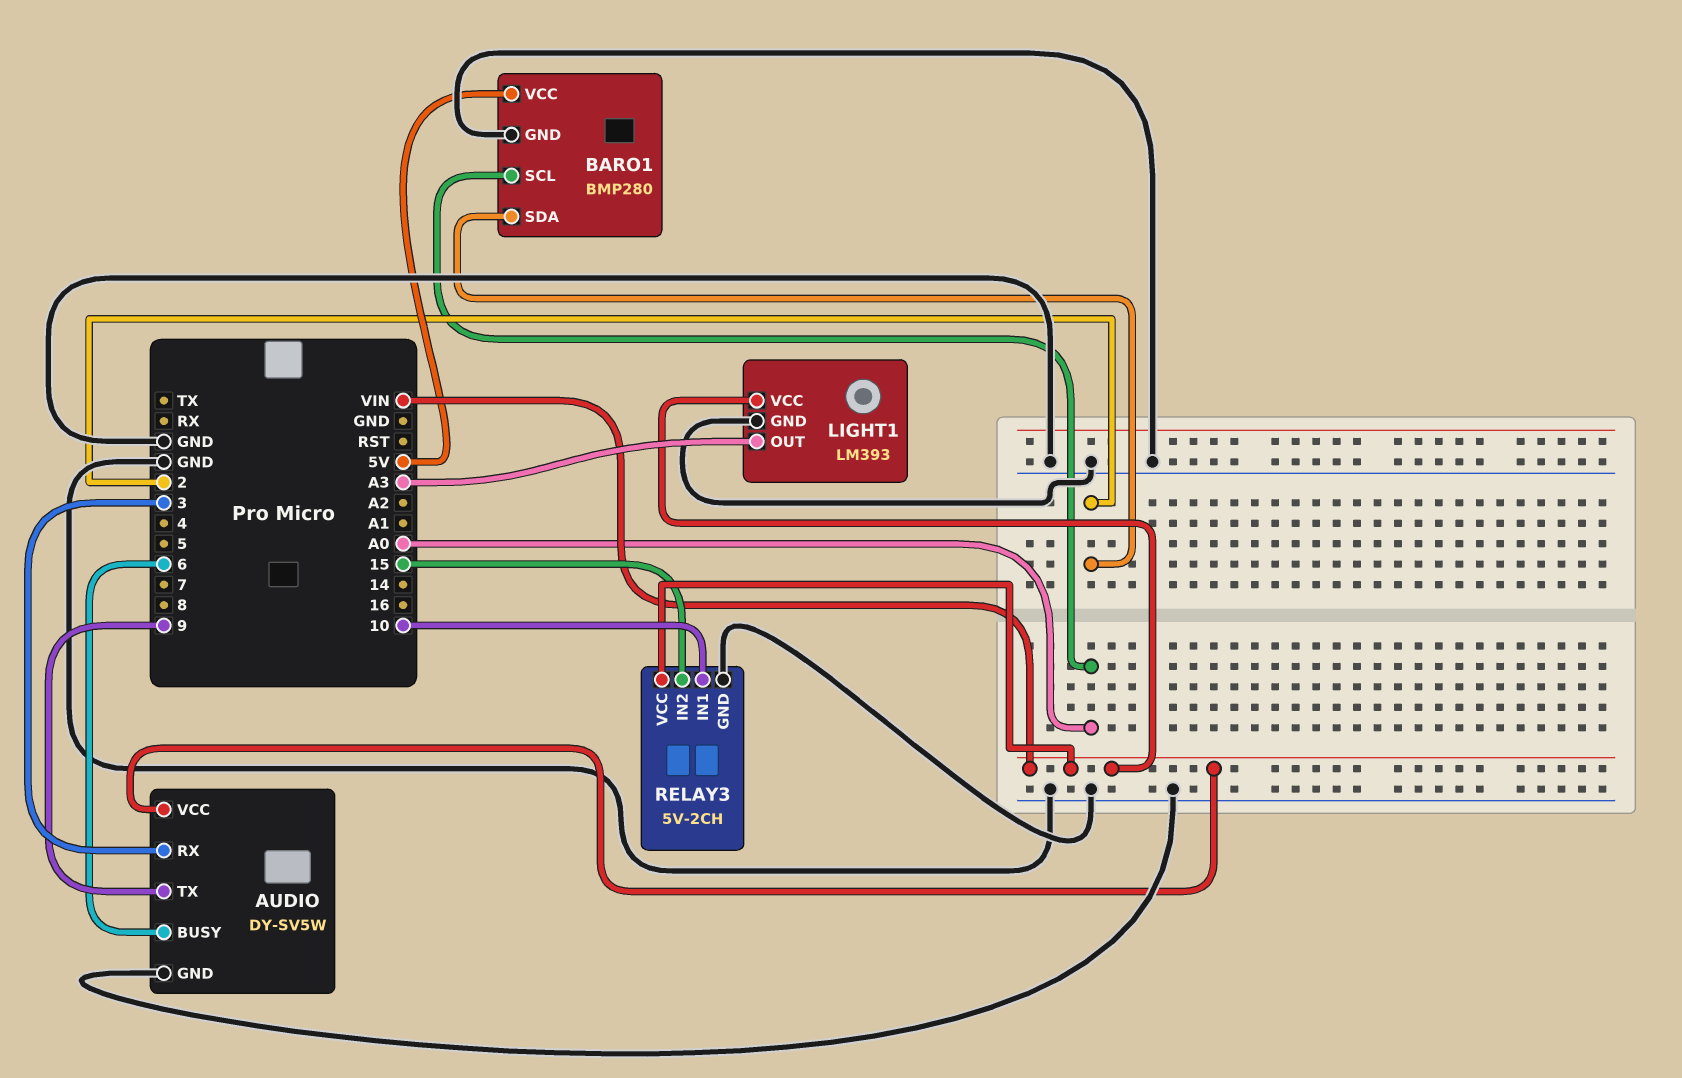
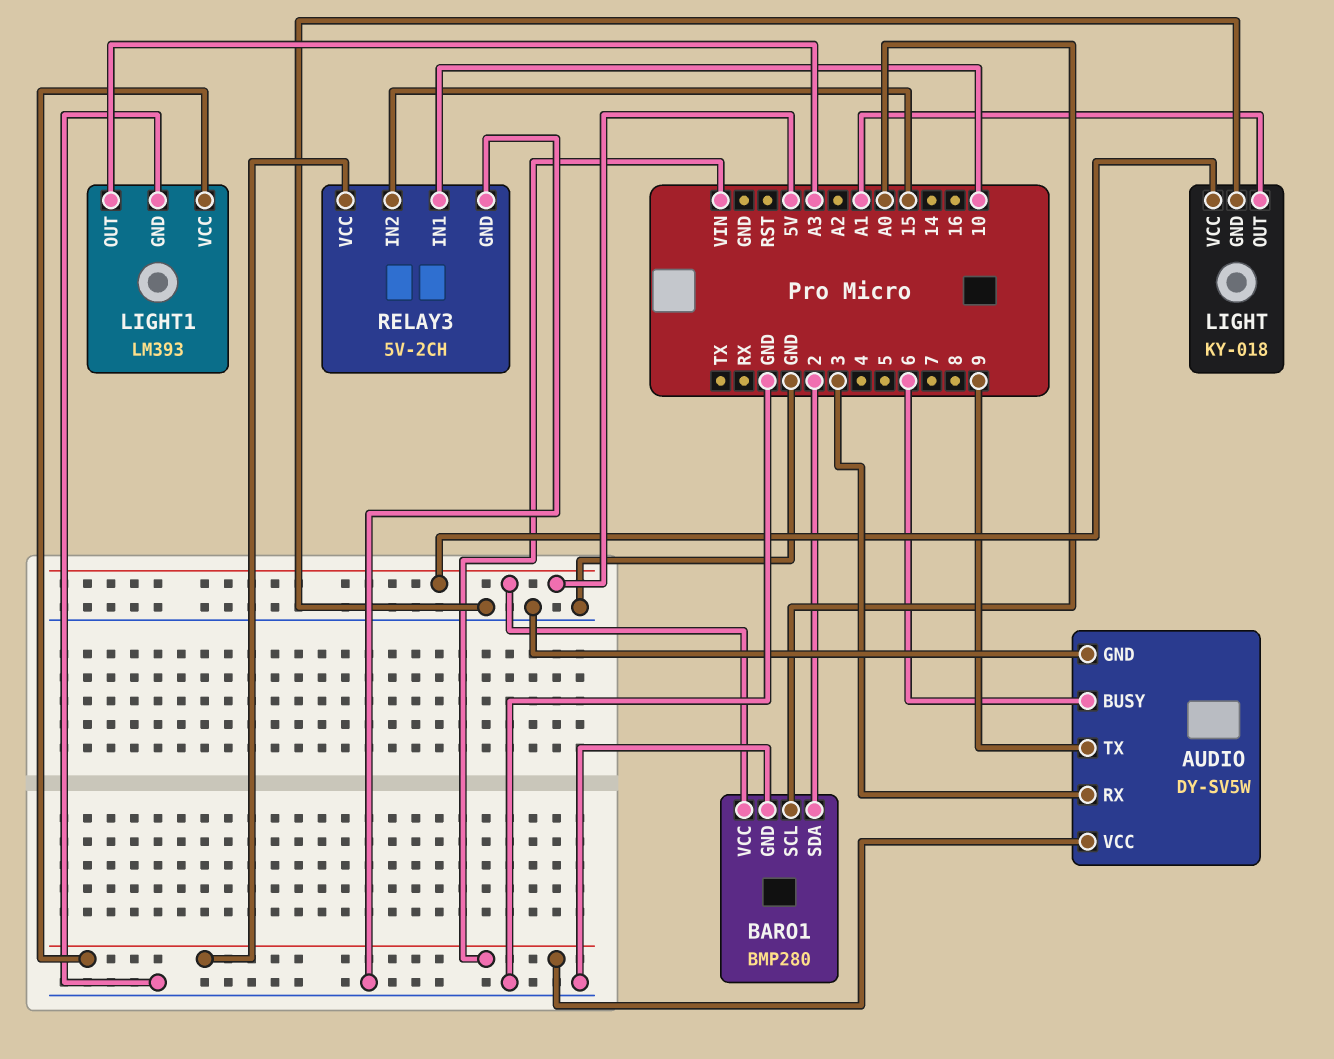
LIGHT: none -> KY-018
LIGHT pin GND: none -> GND
LIGHT pin OUT: none -> A1
LIGHT pin VCC: none -> 5V

